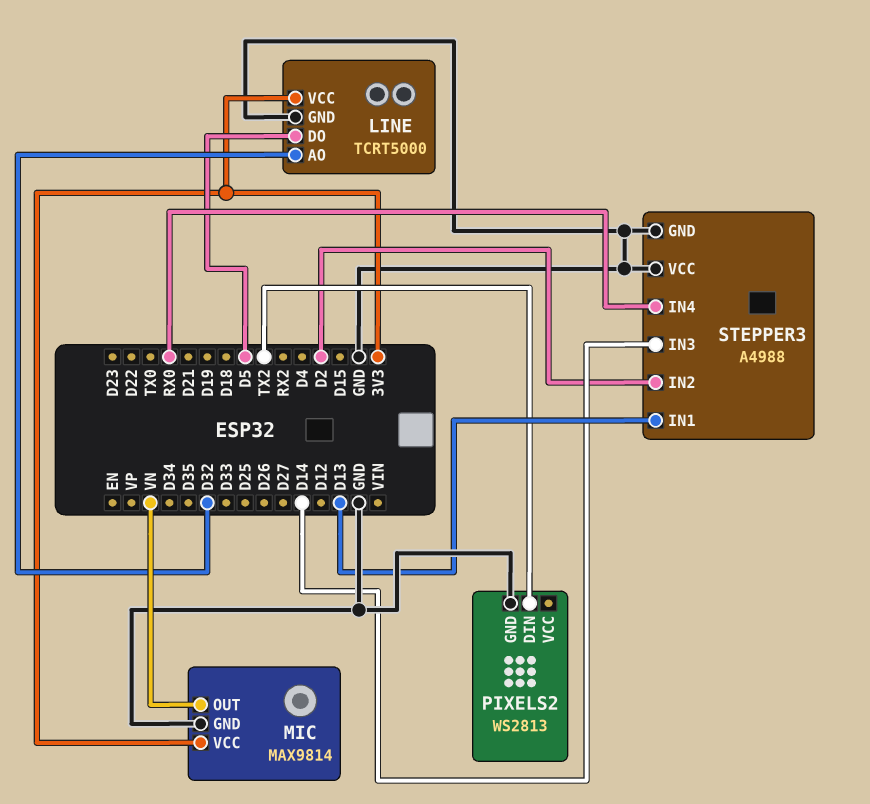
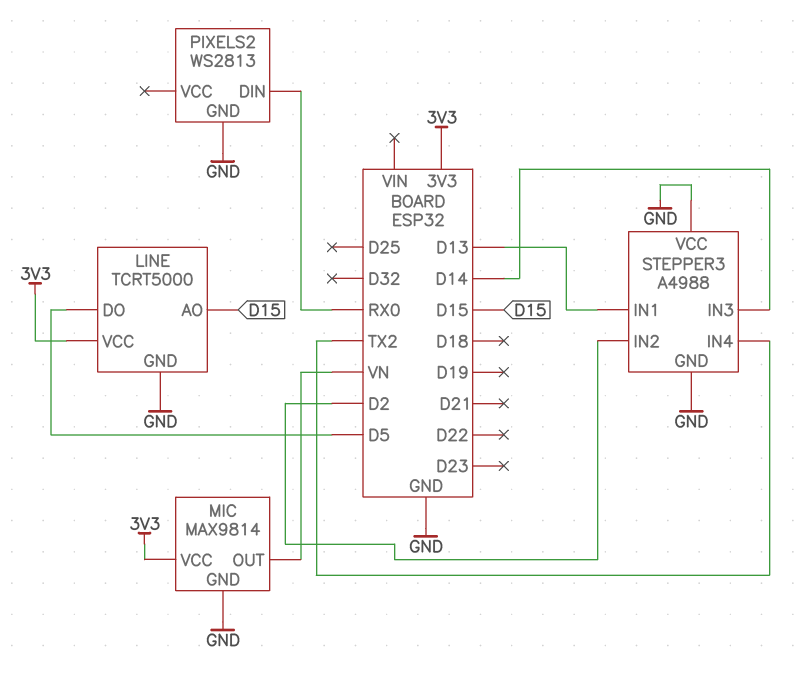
LINE pin AO: D32 -> D15
PIXELS2 pin DIN: TX2 -> RX0
STEPPER3 pin IN4: RX0 -> TX2

